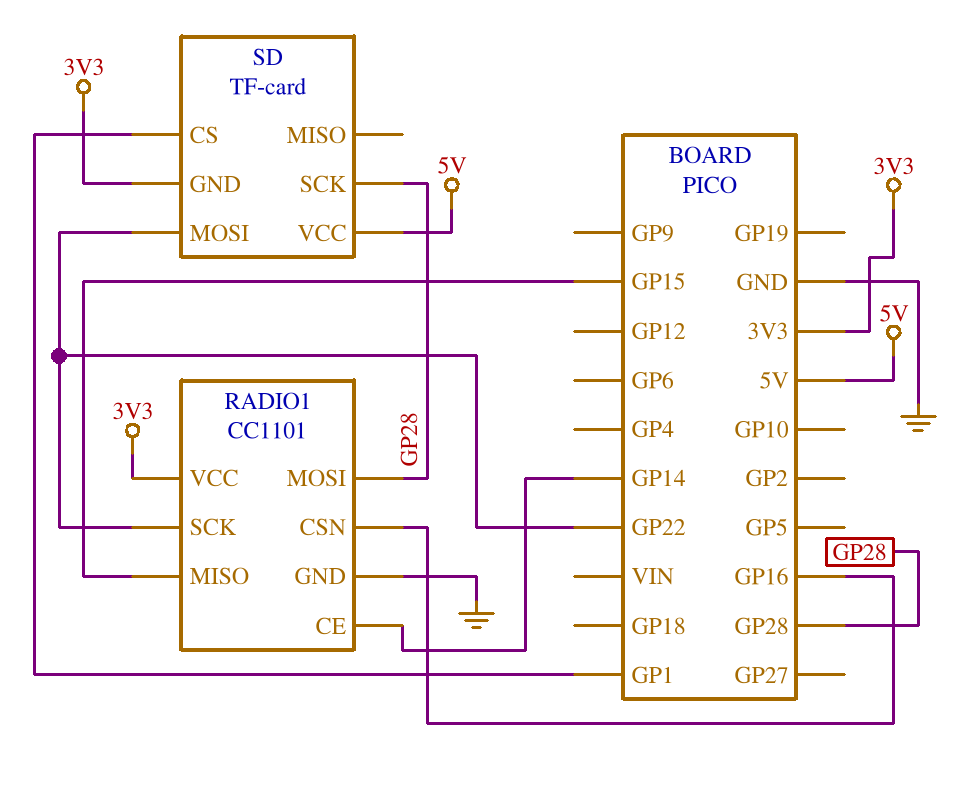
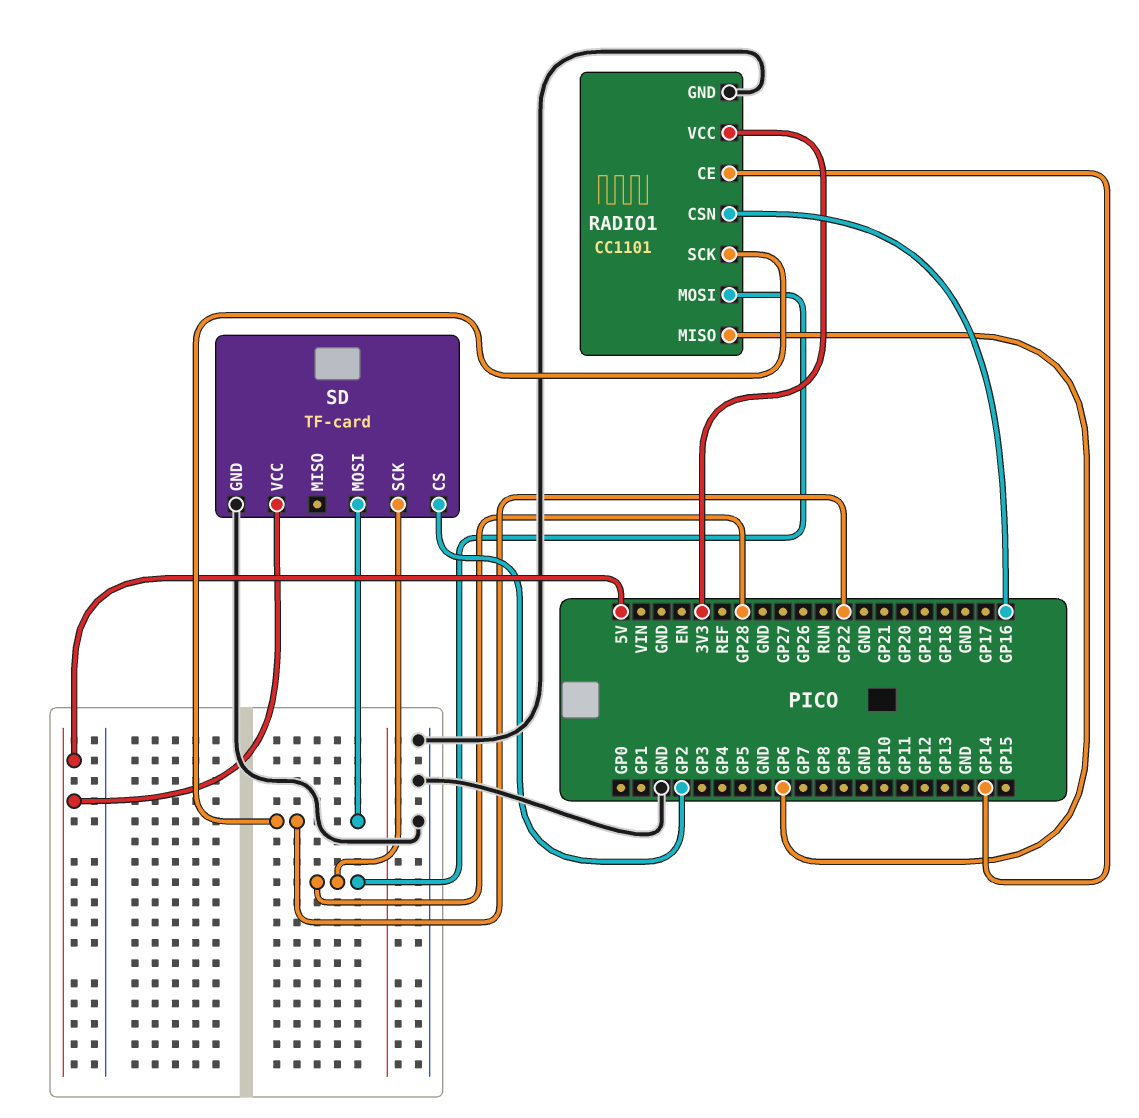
RADIO1 pin MISO: GP15 -> GP6
SD pin CS: GP1 -> GP2
SD pin GND: 3V3 -> GND

